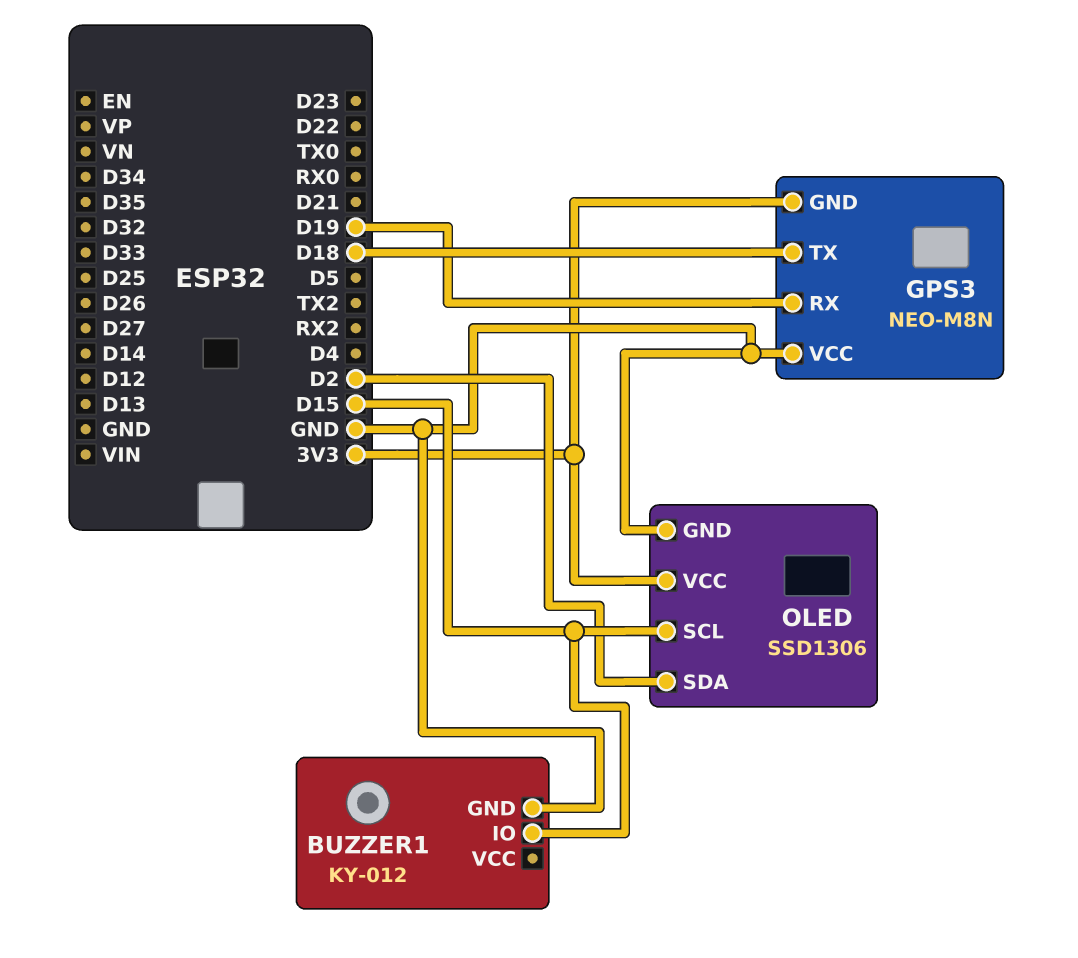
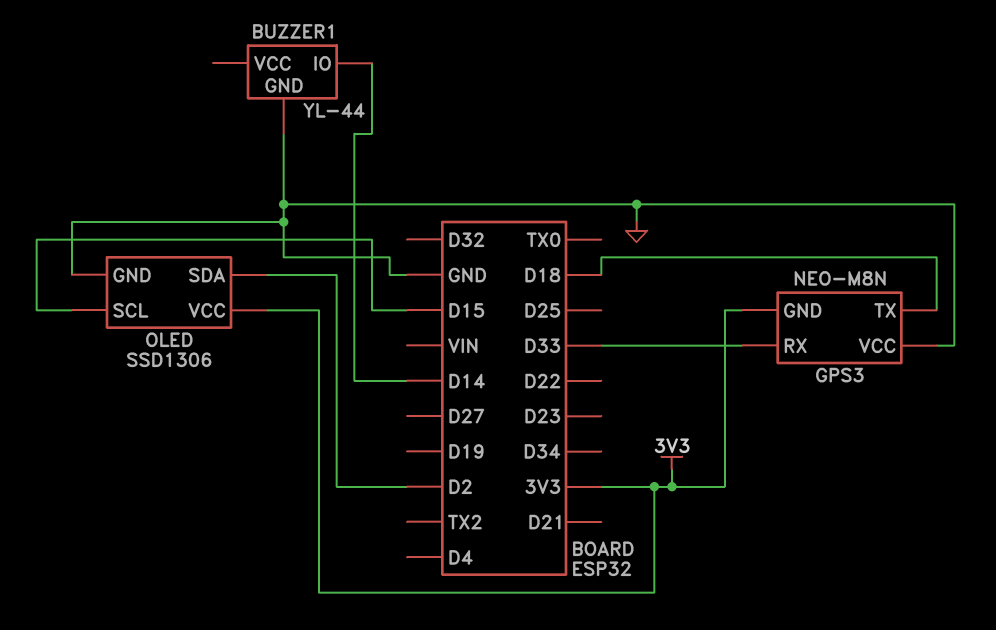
BUZZER1: KY-012 -> YL-44
BUZZER1 pin IO: D15 -> D14
GPS3 pin RX: D19 -> D33

